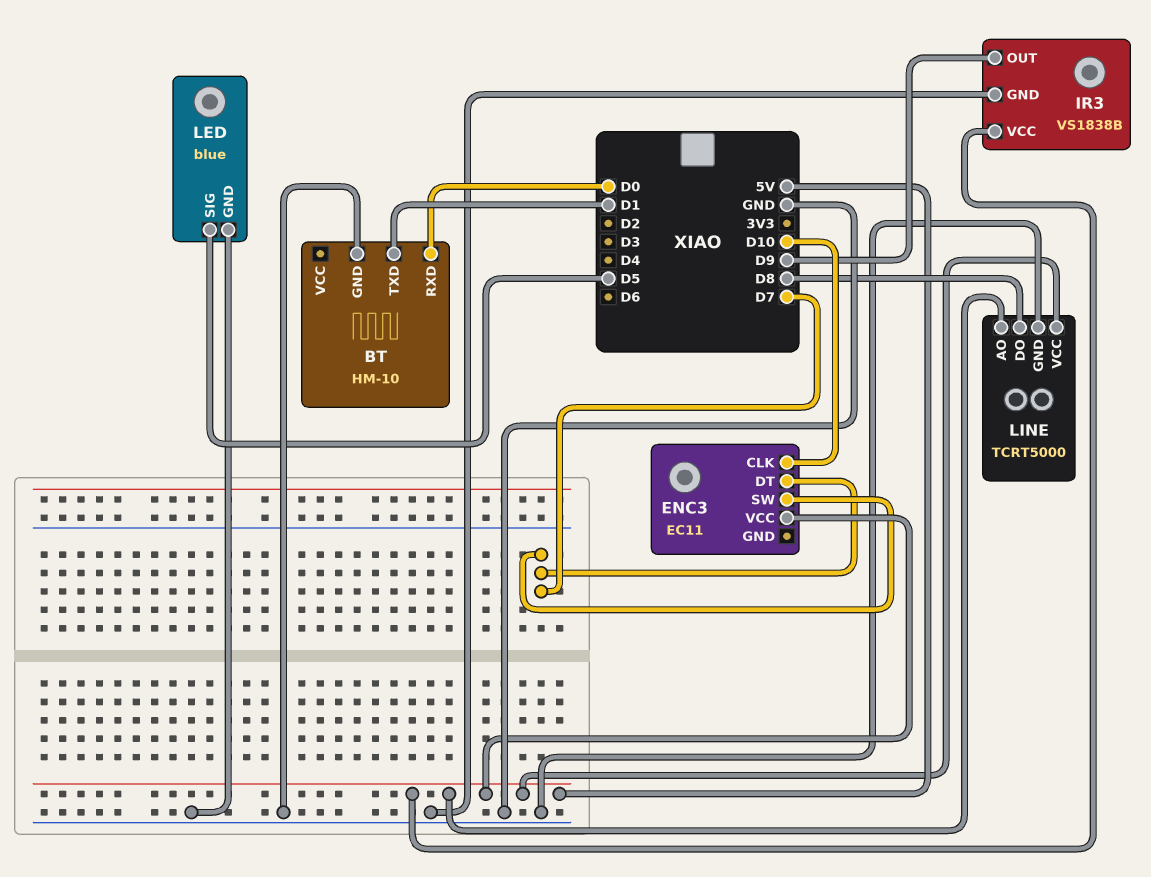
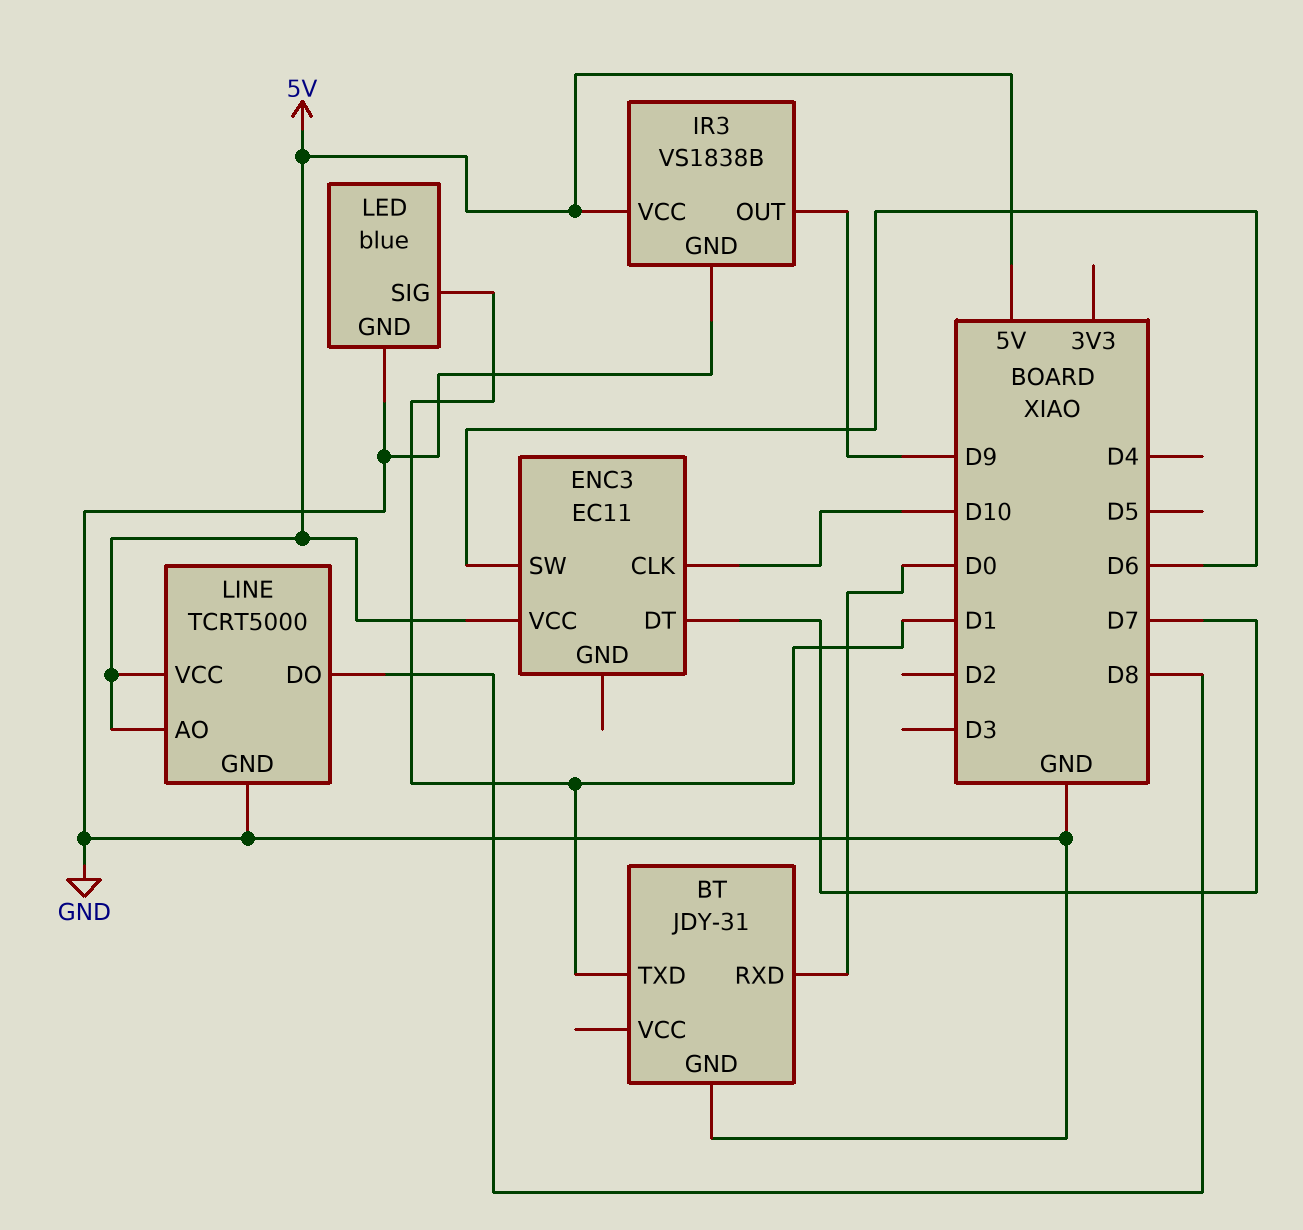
BT: HM-10 -> JDY-31
ENC3 pin SW: D7 -> D6
LED pin SIG: D5 -> D1

